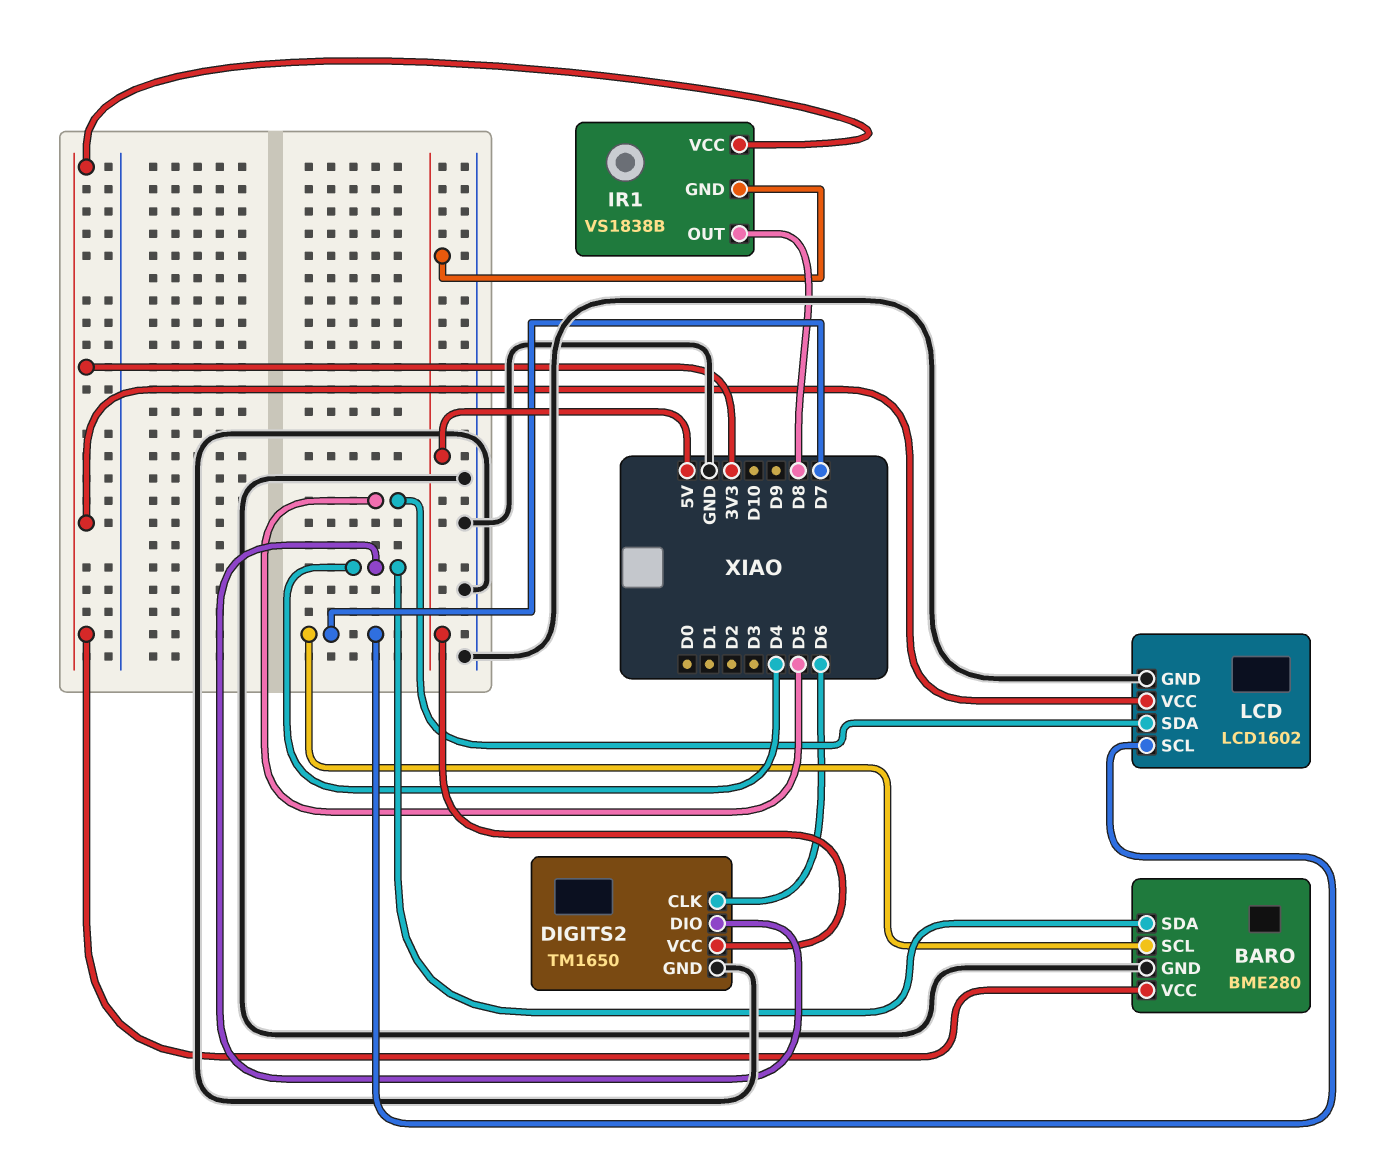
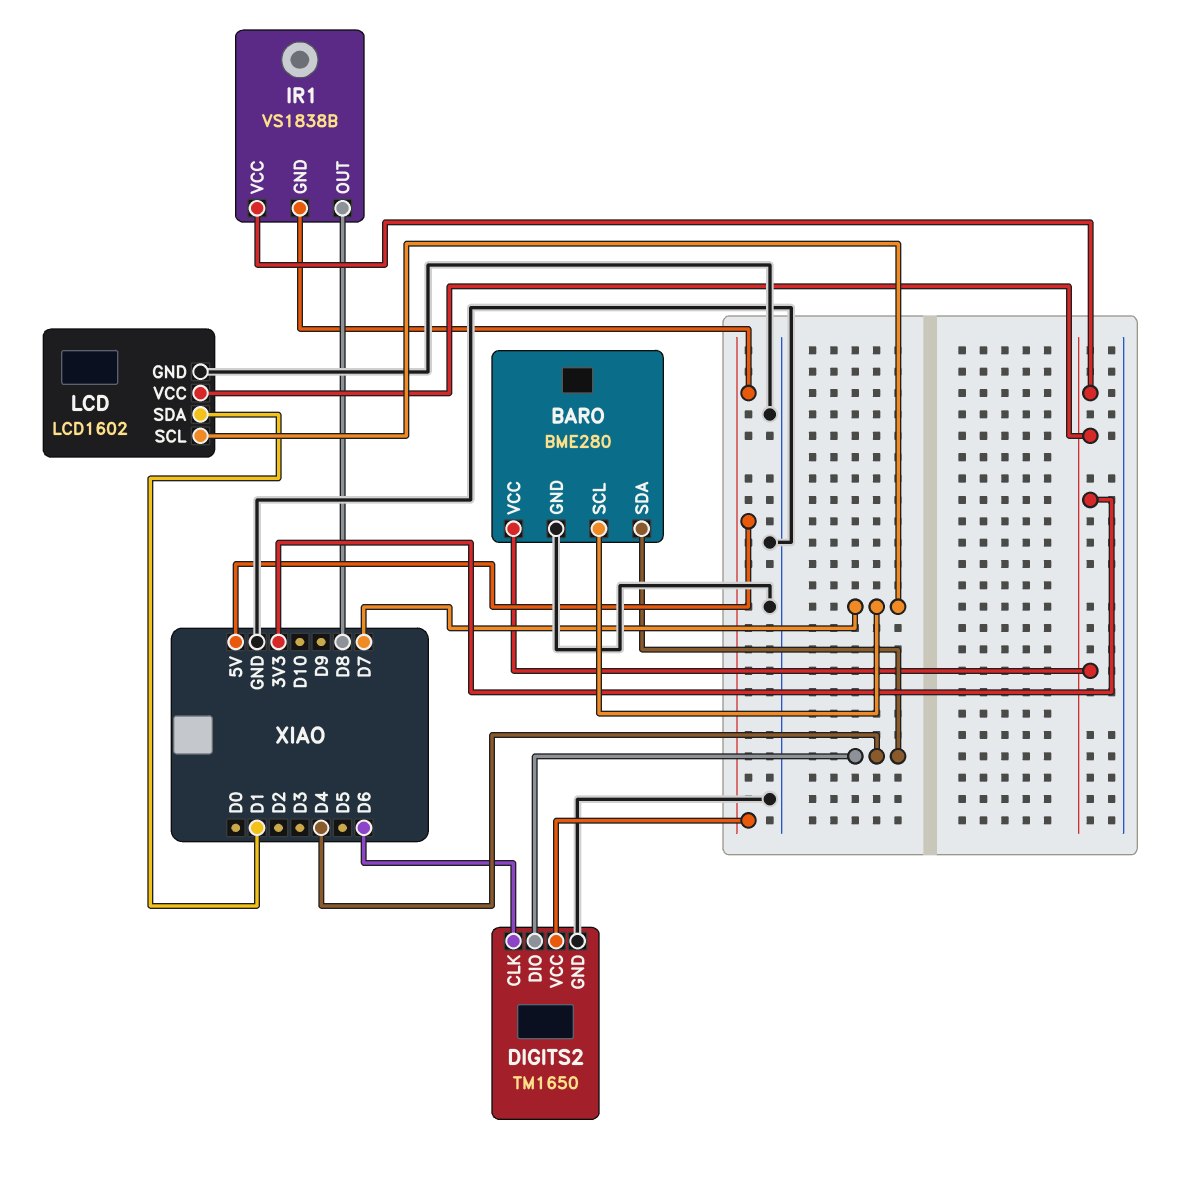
LCD pin SDA: D5 -> D1

